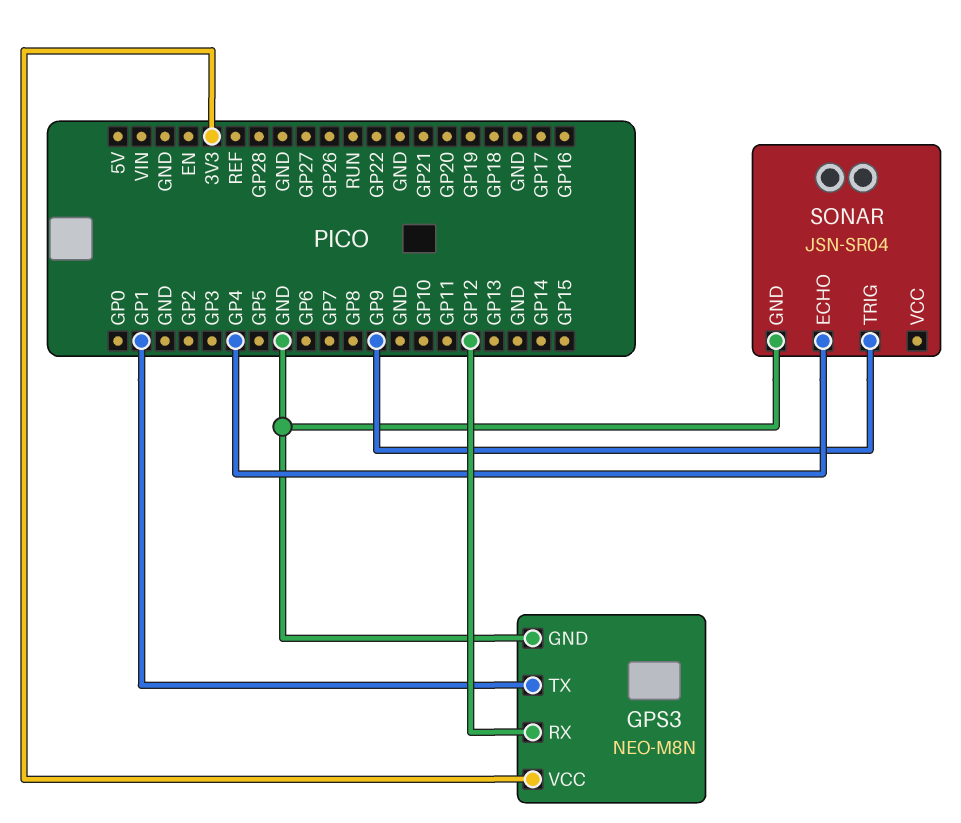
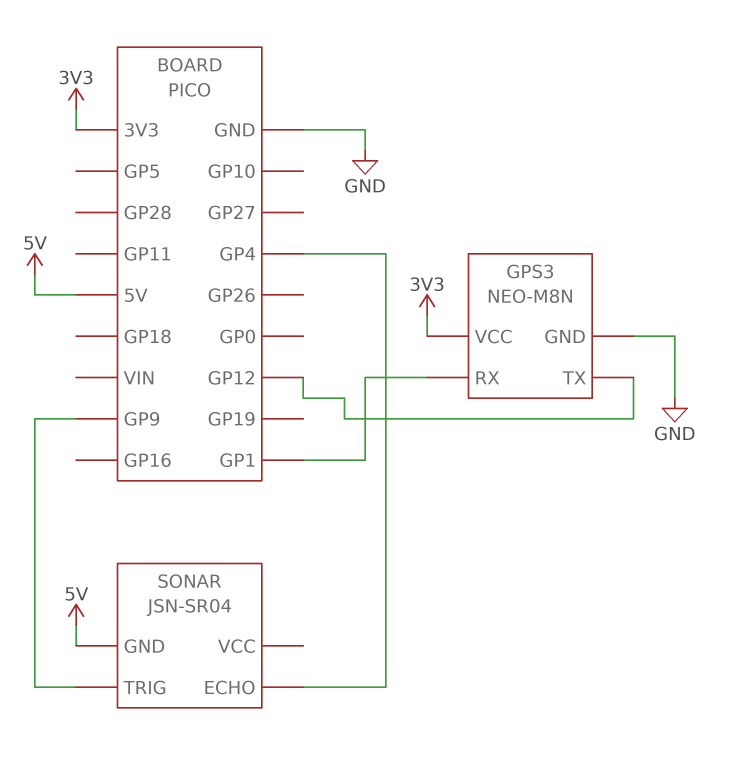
GPS3 pin RX: GP12 -> GP1
GPS3 pin TX: GP1 -> GP12
SONAR pin GND: GND -> 5V

